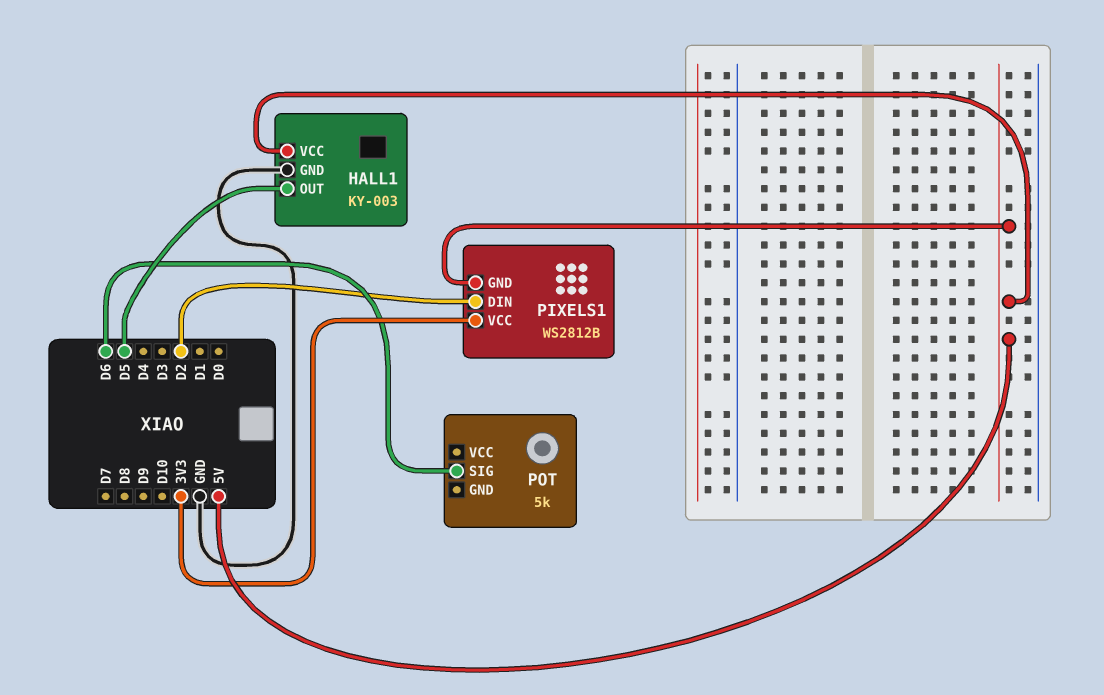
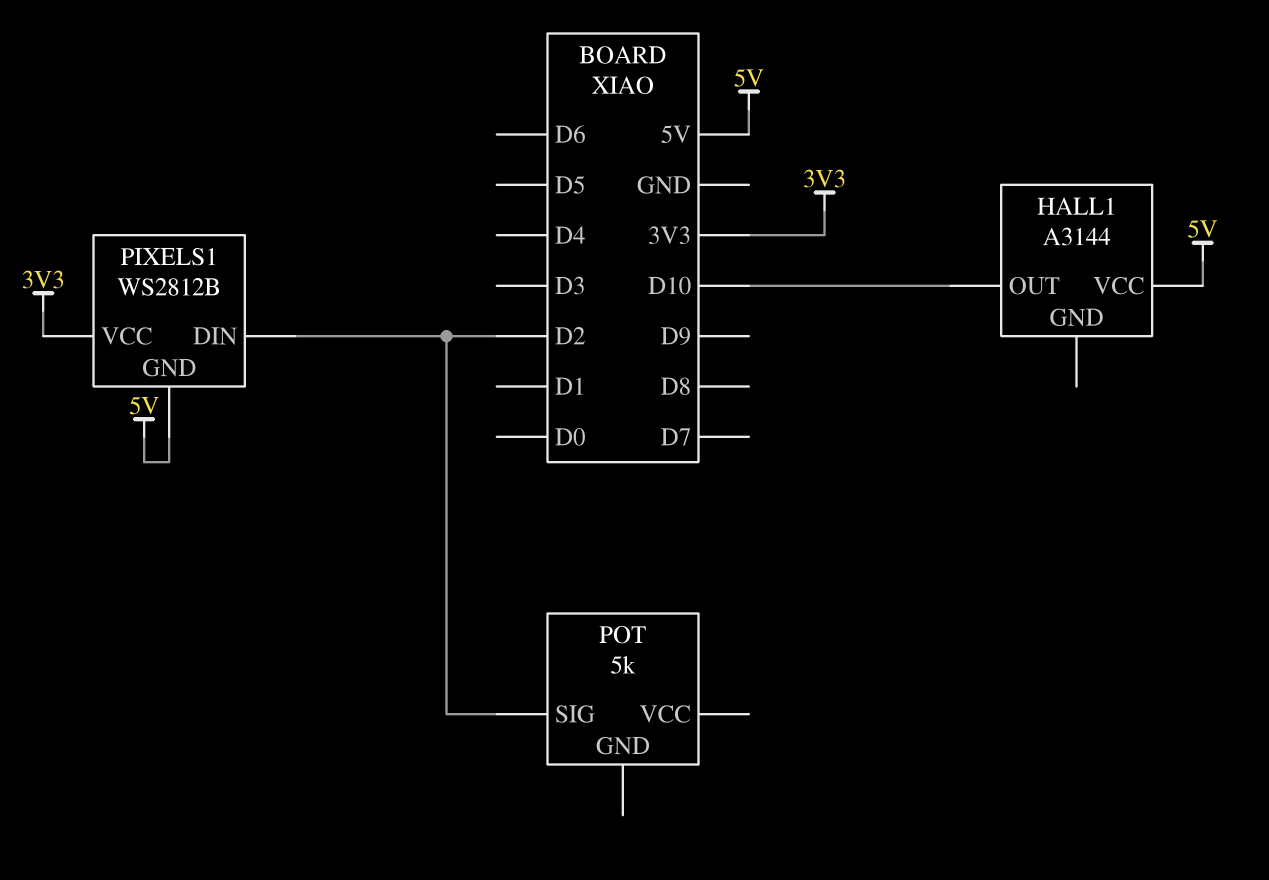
HALL1: KY-003 -> A3144
HALL1 pin GND: GND -> none
HALL1 pin OUT: D5 -> D10
POT pin SIG: D6 -> D2

